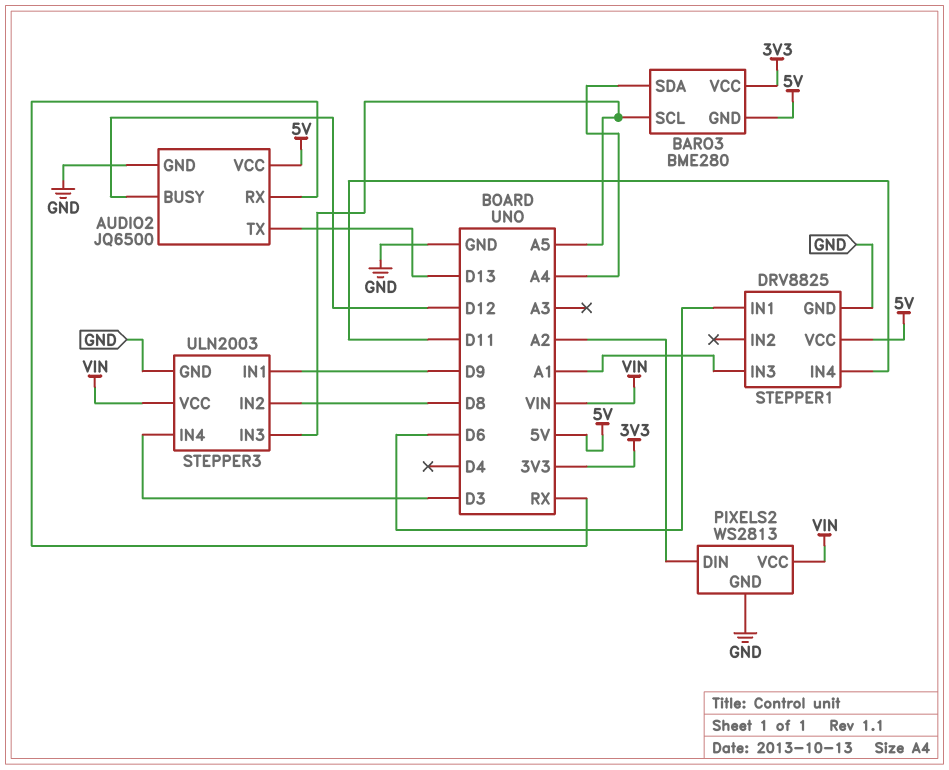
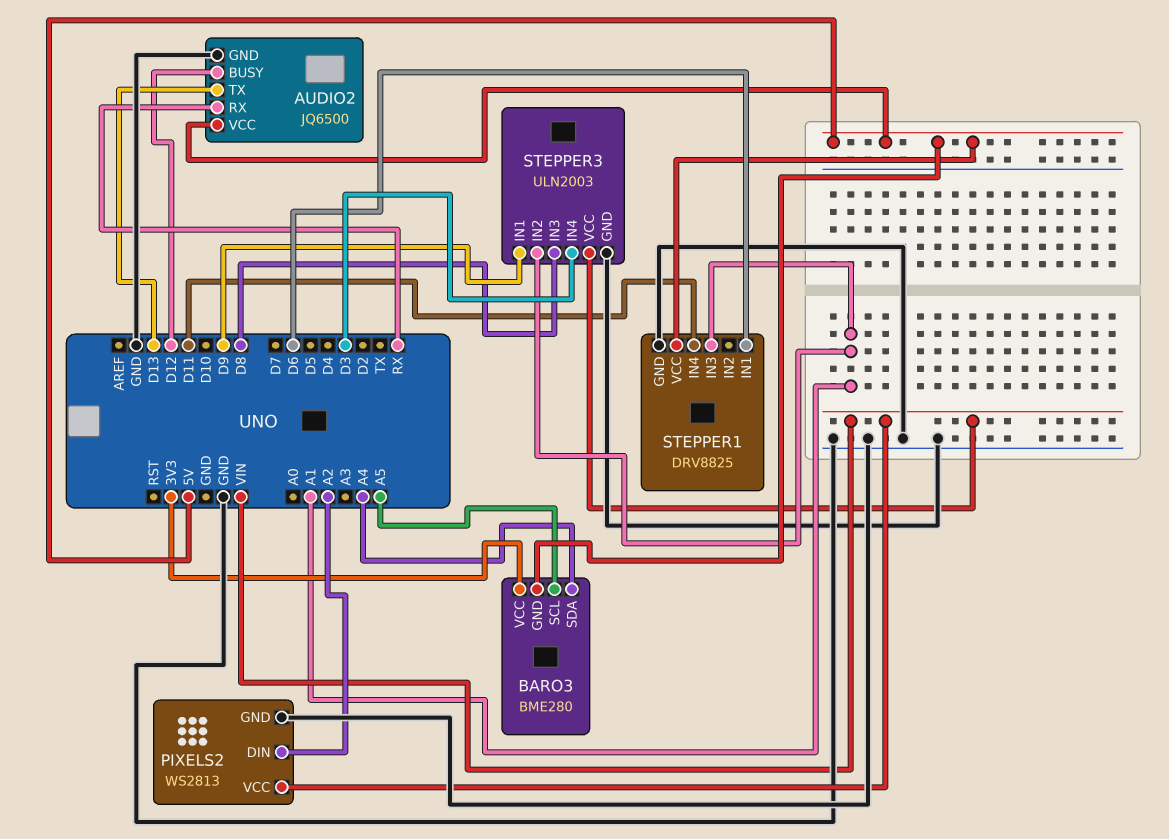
STEPPER3 pin IN2: D8 -> A1
STEPPER3 pin IN3: A5 -> D8

